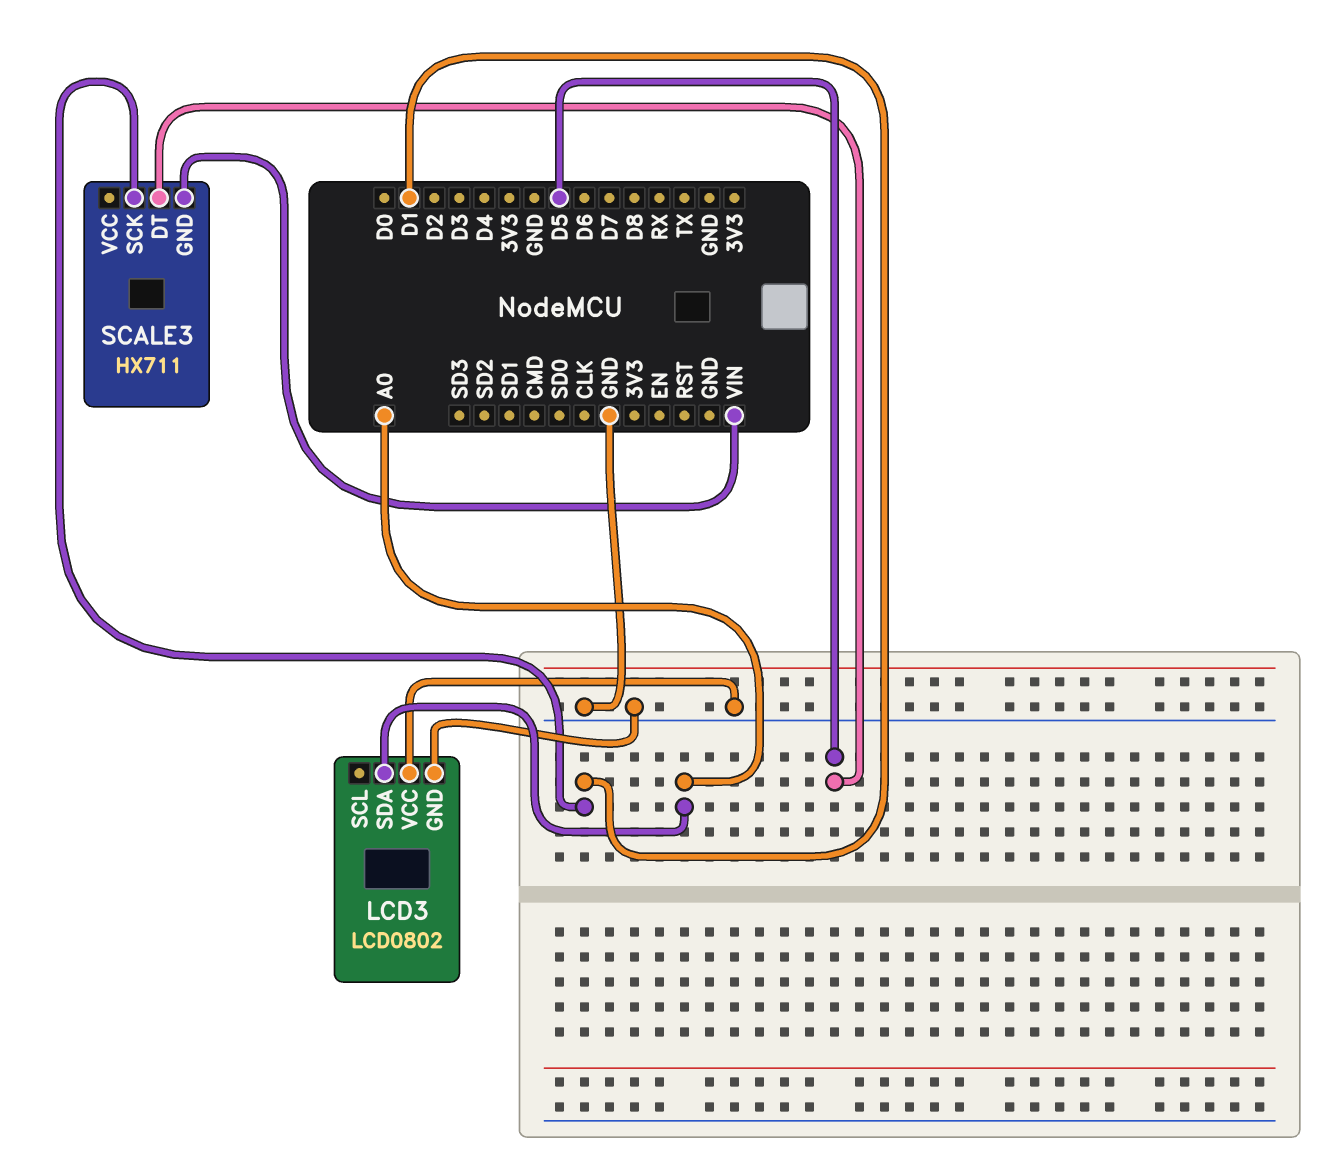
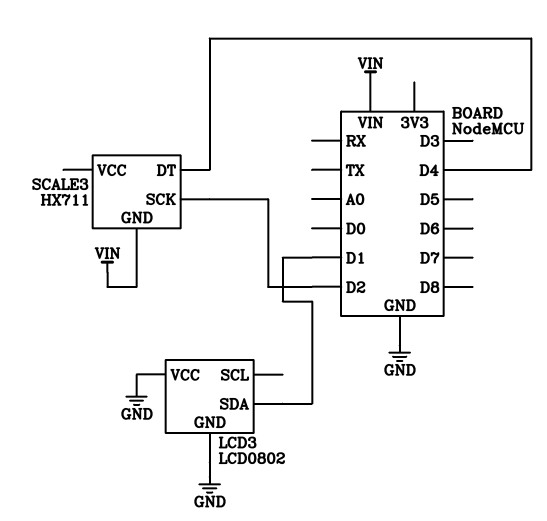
LCD3 pin SDA: A0 -> D1
SCALE3 pin DT: D5 -> D4
SCALE3 pin SCK: D1 -> D2

